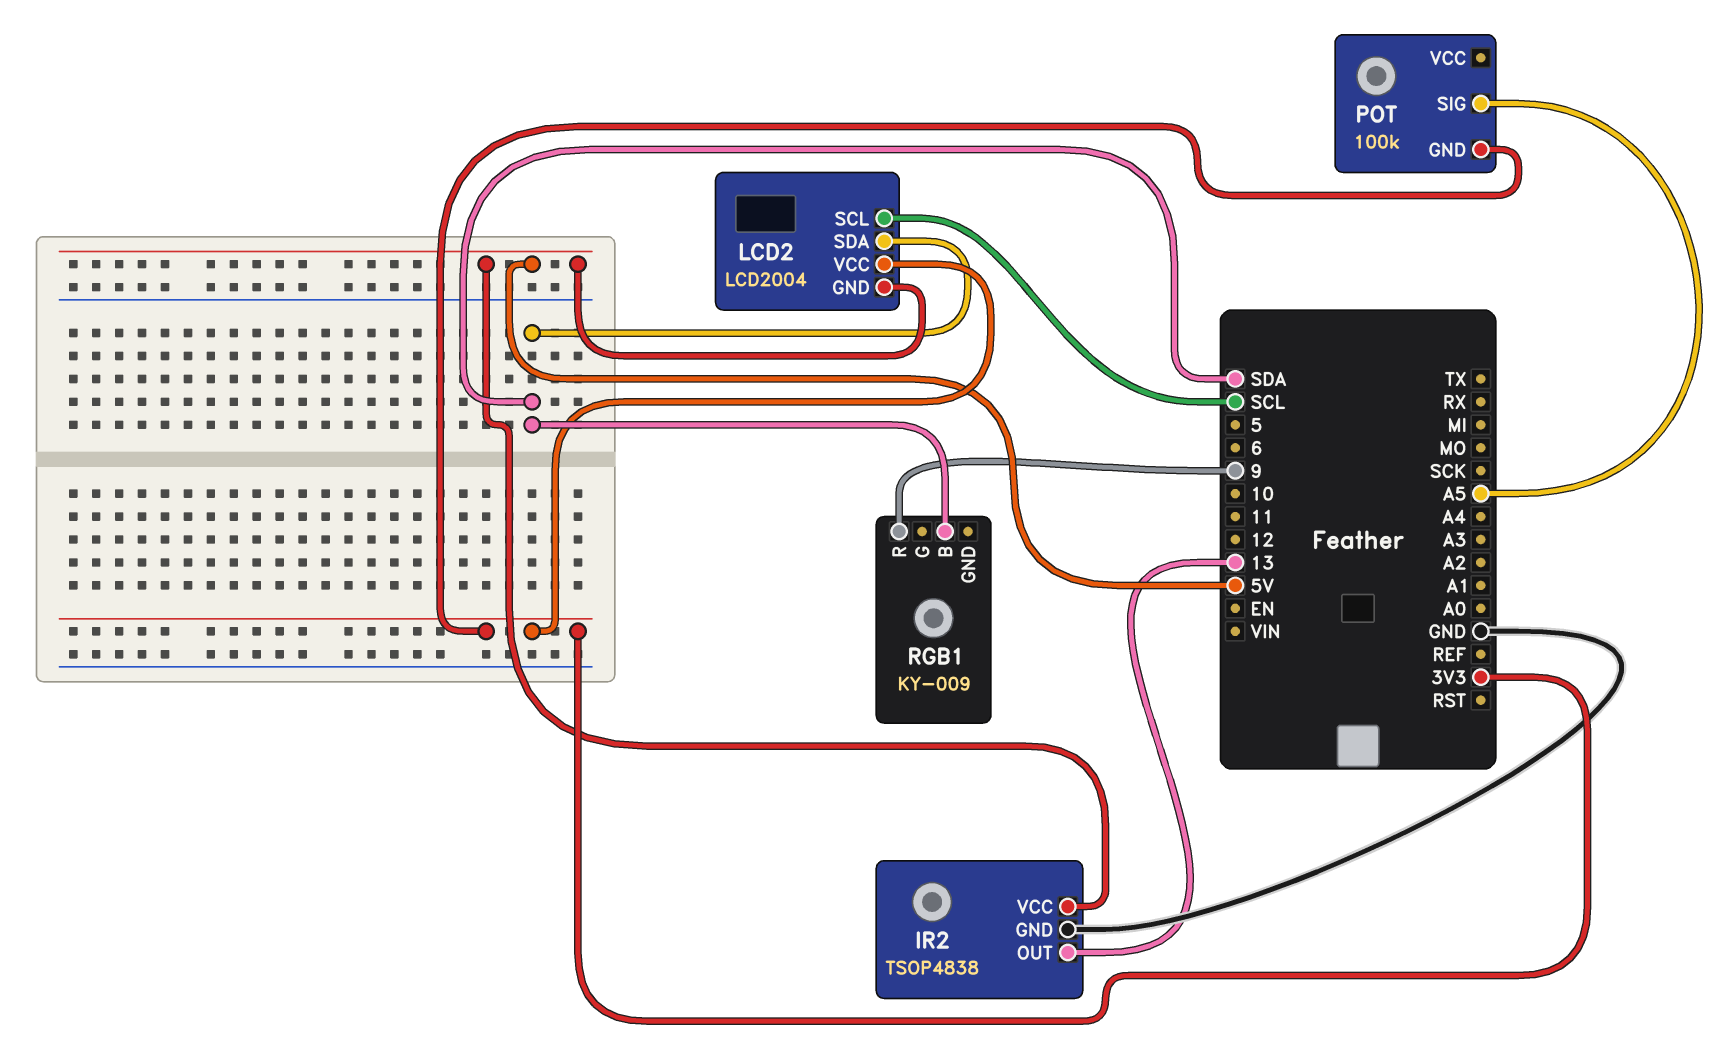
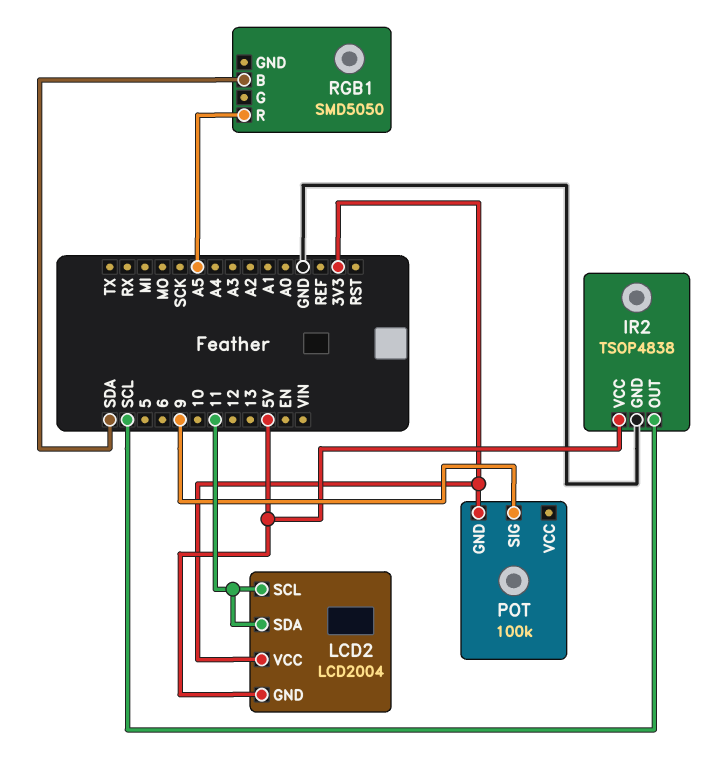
IR2 pin OUT: 13 -> SCL
LCD2 pin SCL: SCL -> 11
LCD2 pin SDA: SDA -> 11
POT pin SIG: A5 -> 9
RGB1: KY-009 -> SMD5050
RGB1 pin R: 9 -> A5

